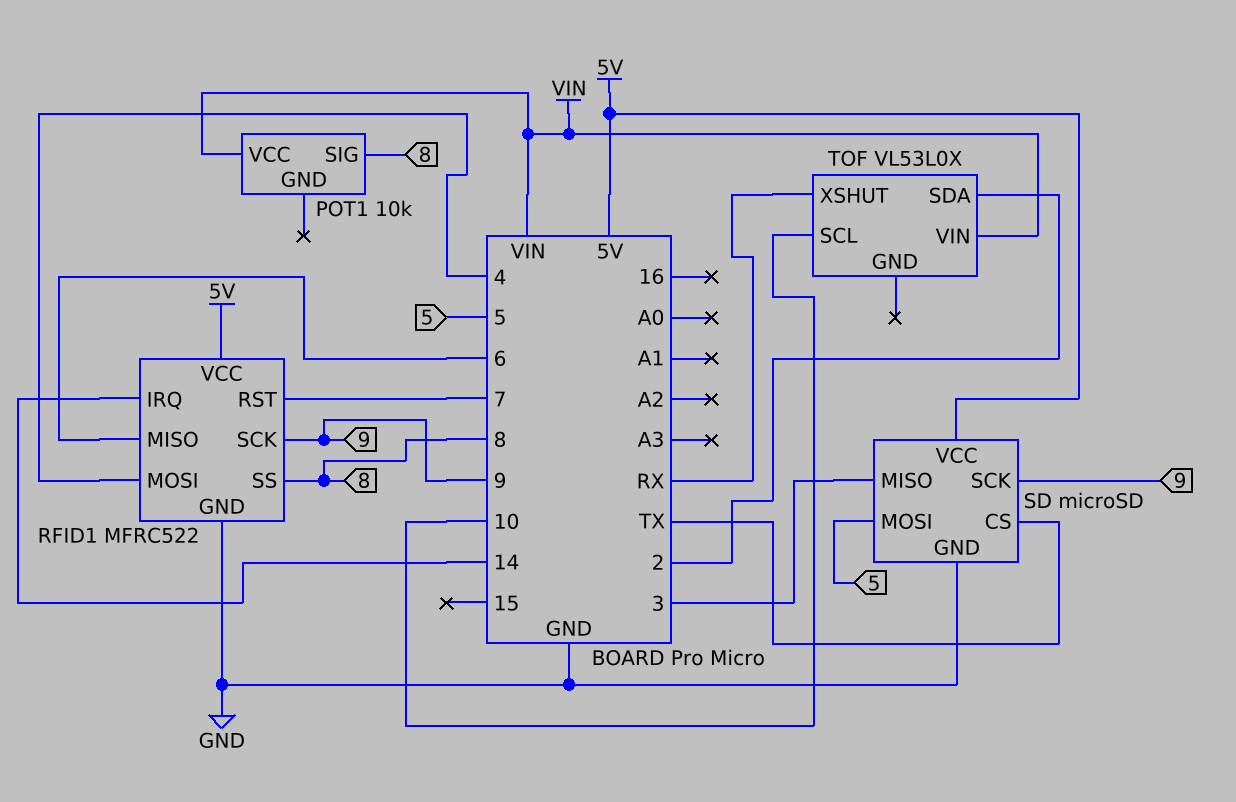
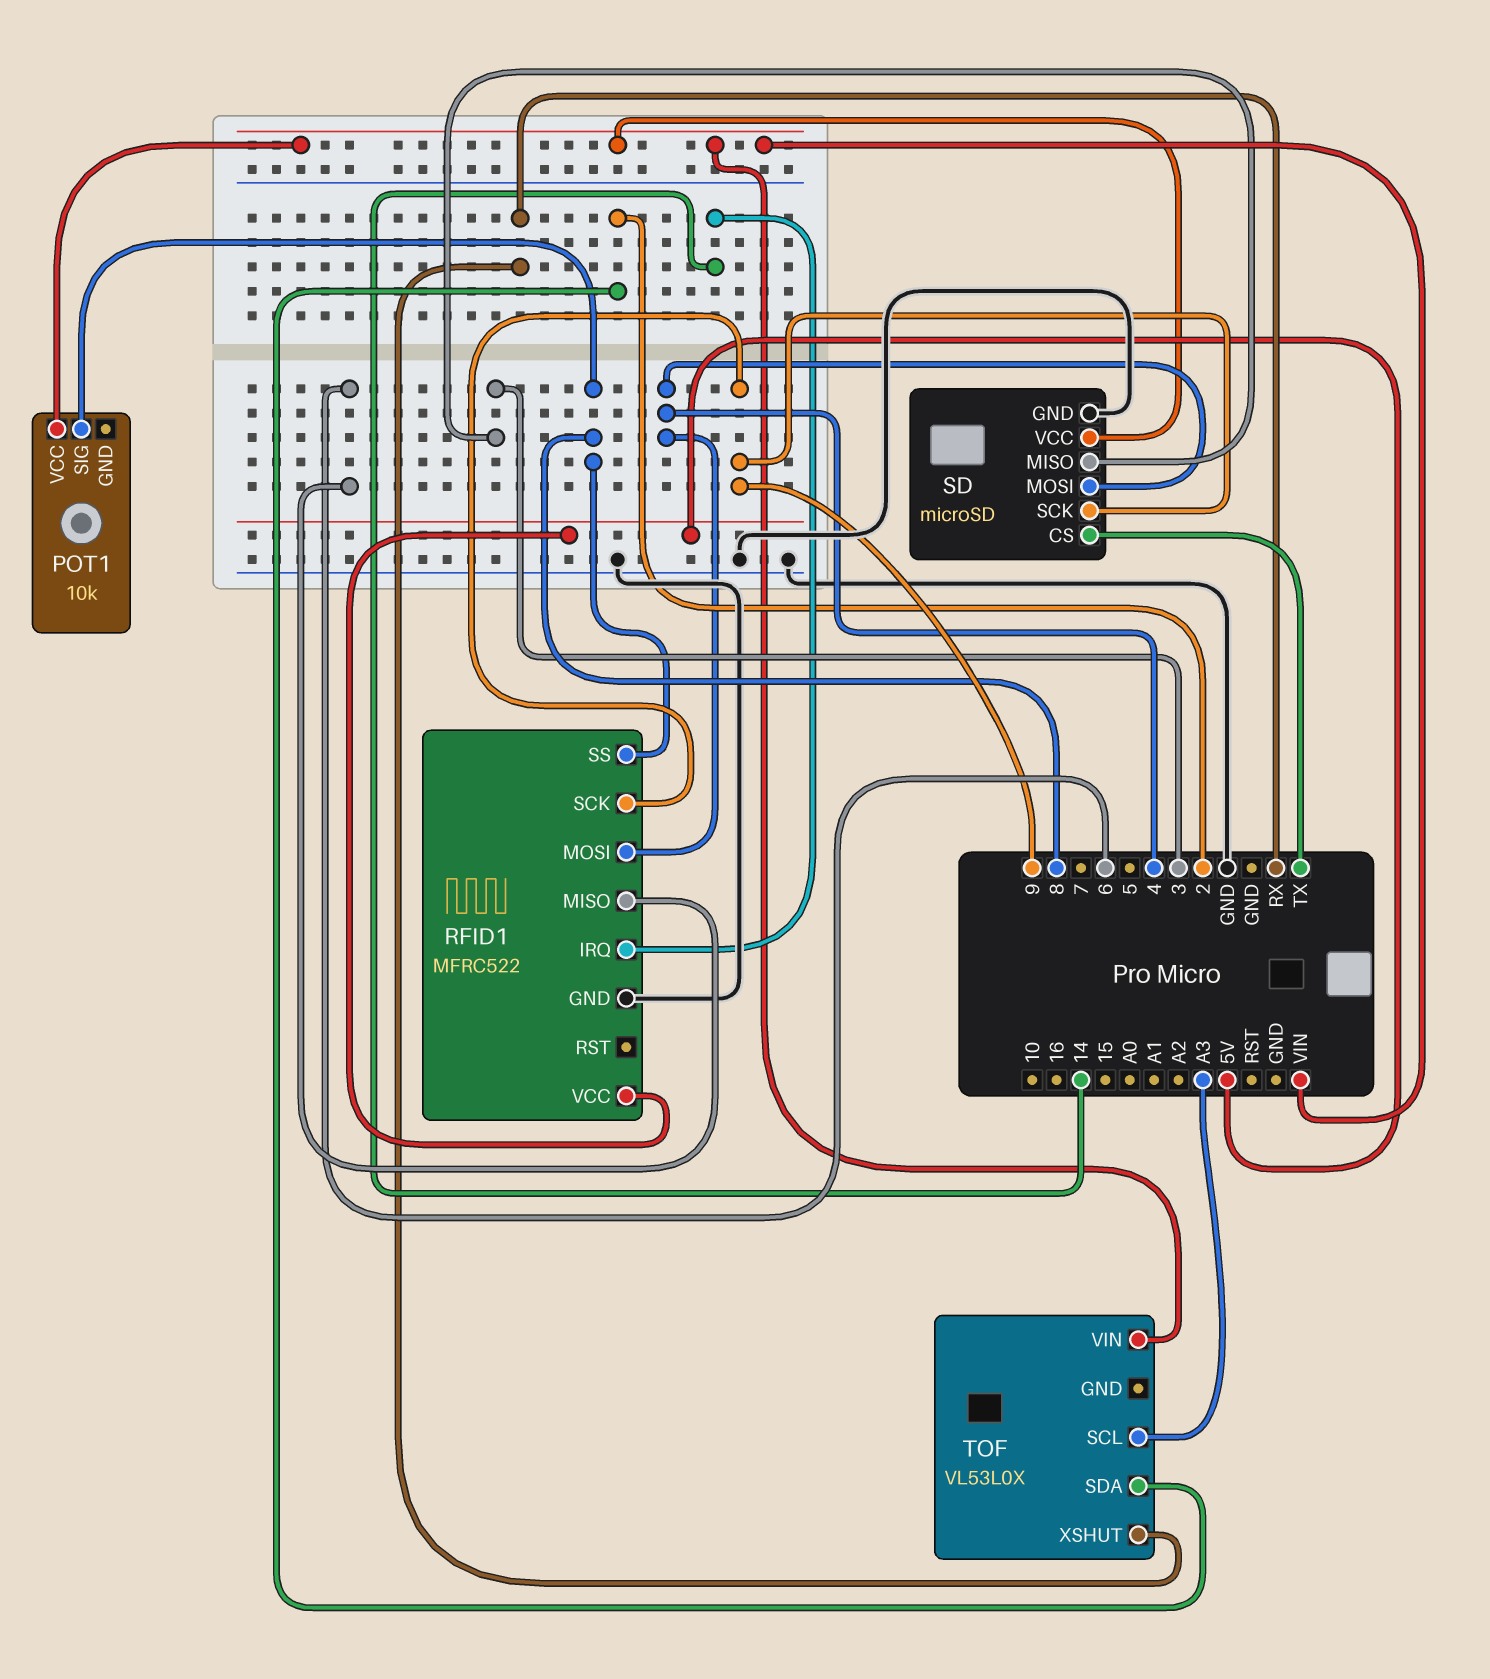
RFID1 pin RST: 7 -> none
SD pin MOSI: 5 -> 4
SD pin VCC: 5V -> VIN
TOF pin SCL: 10 -> A3

